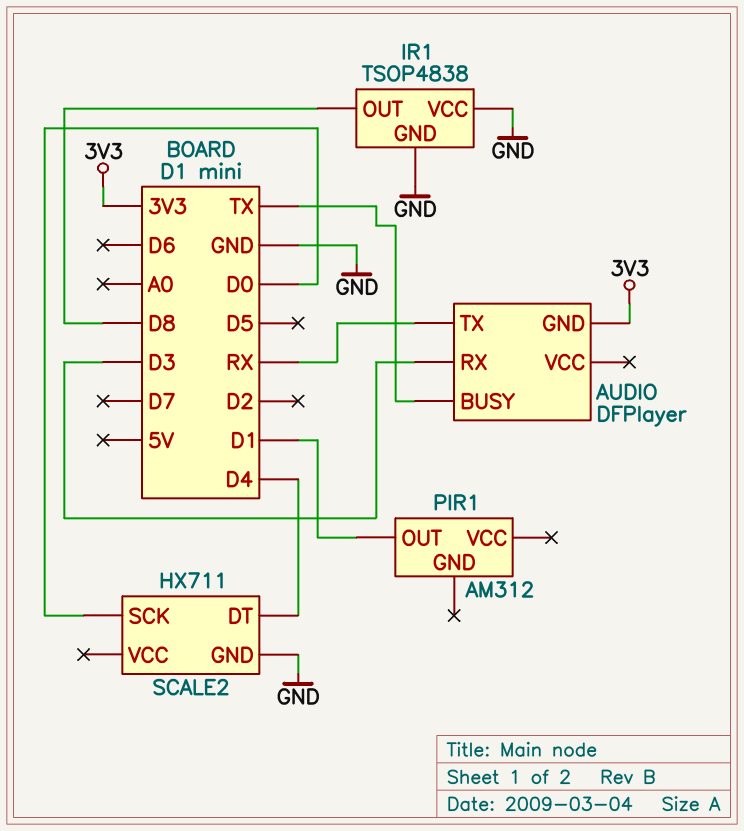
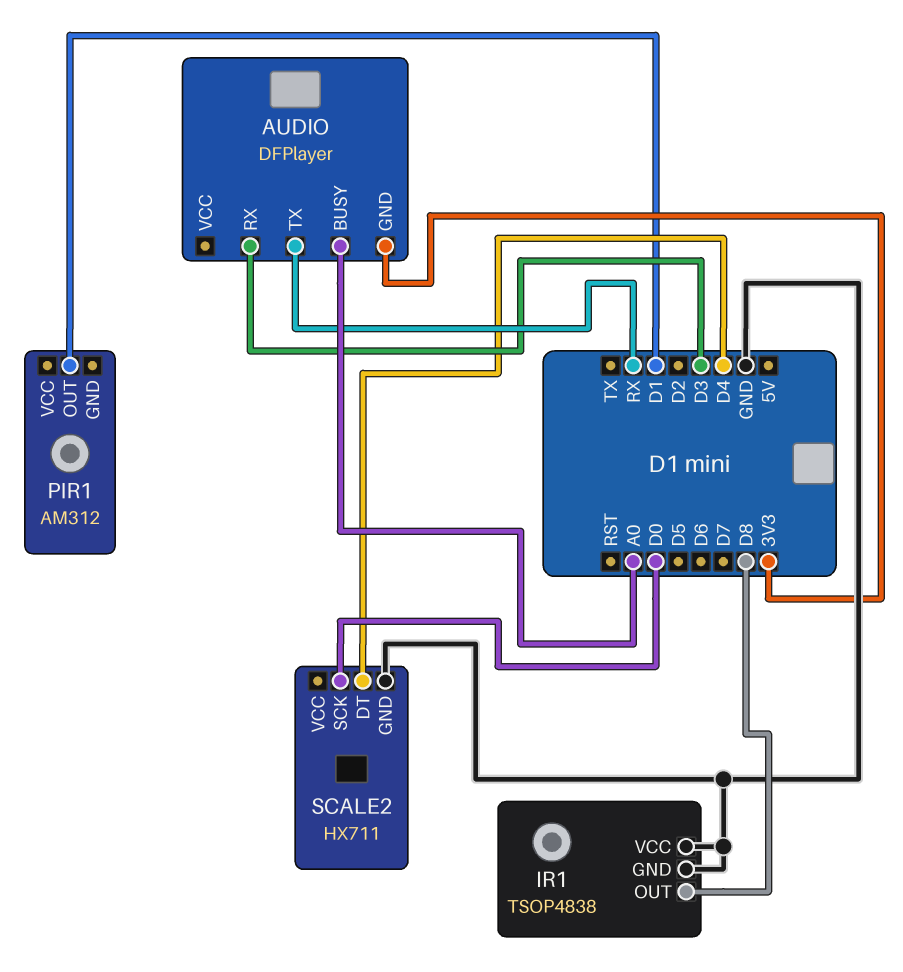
AUDIO pin BUSY: TX -> A0

